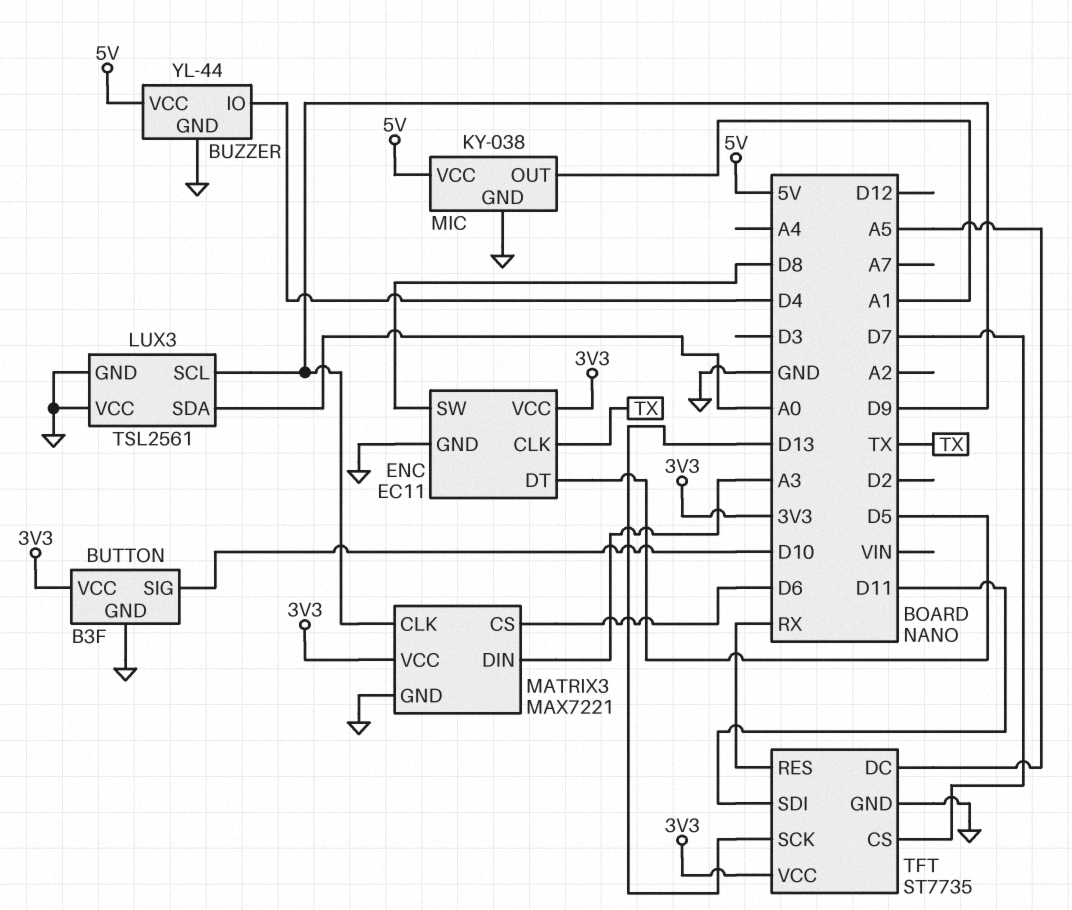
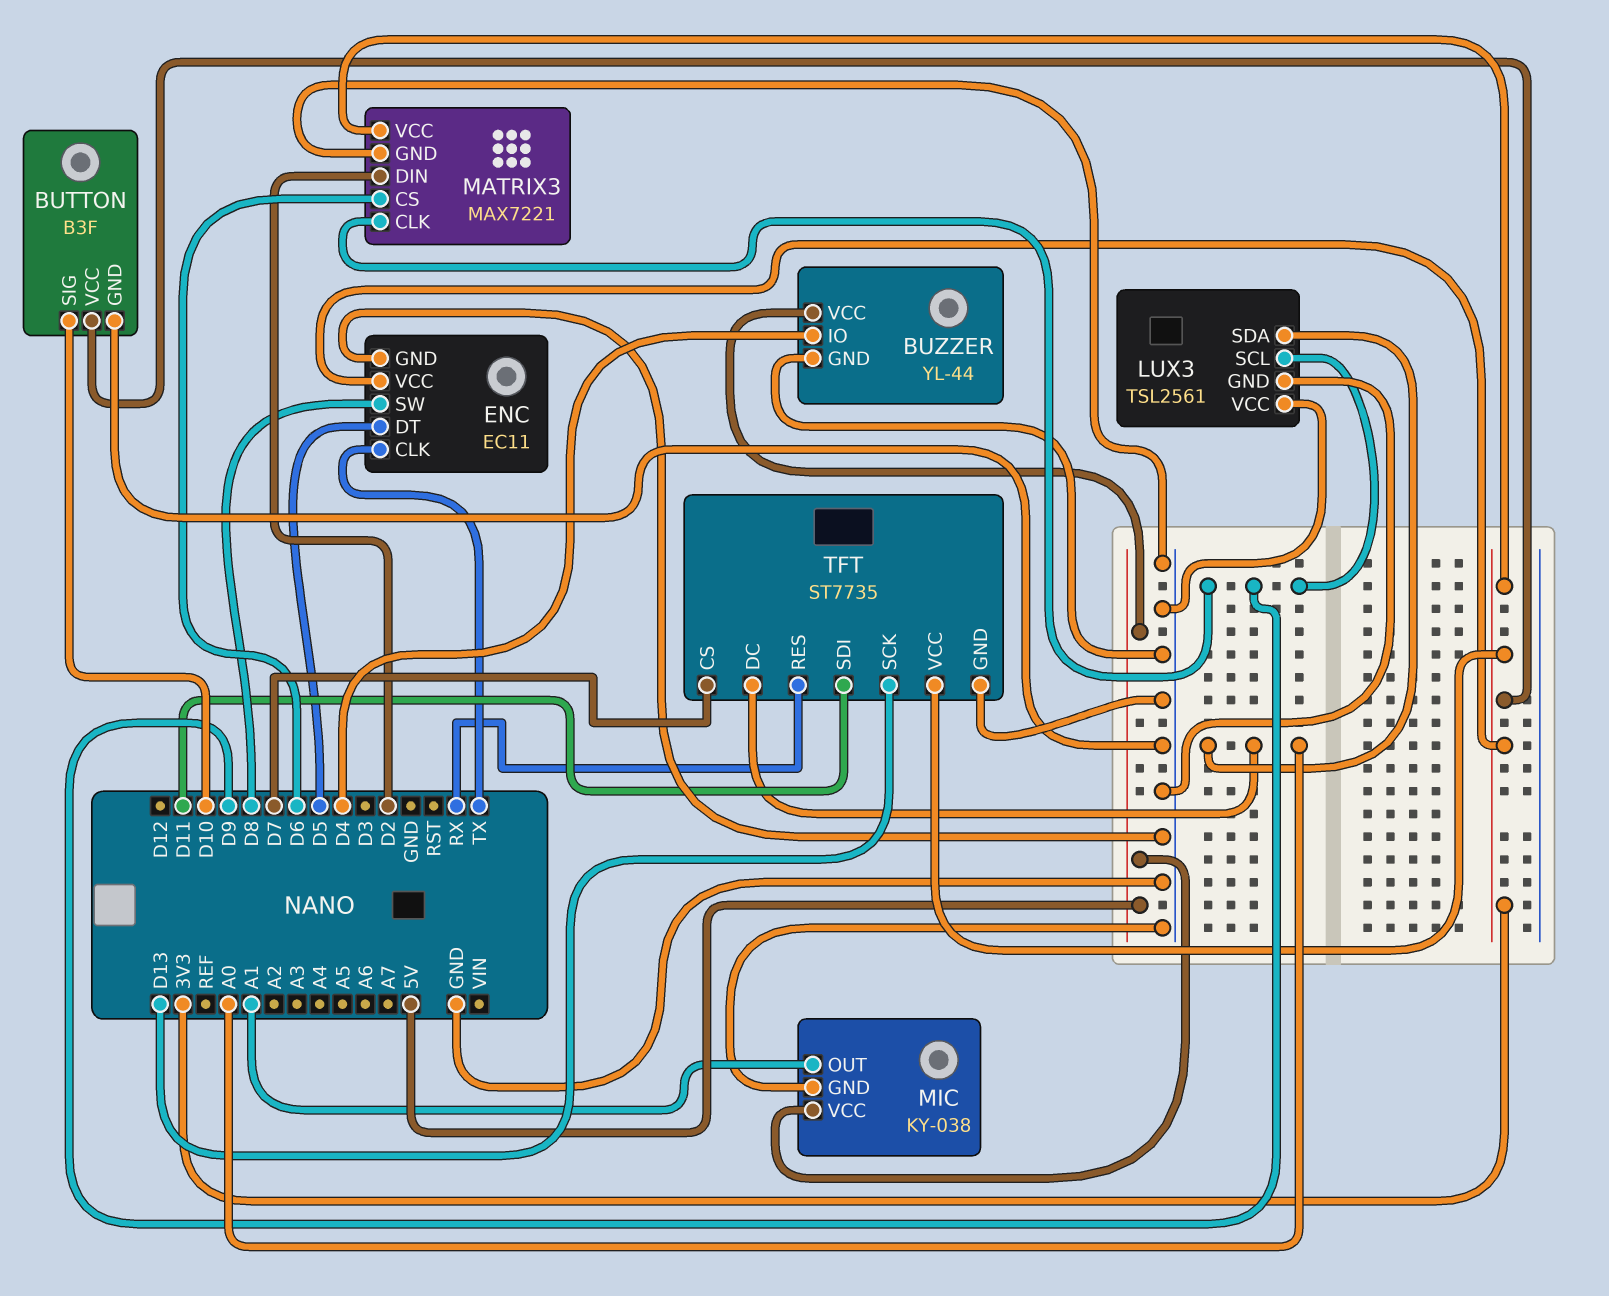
MATRIX3 pin DIN: A3 -> D2
TFT pin DC: A5 -> A0

